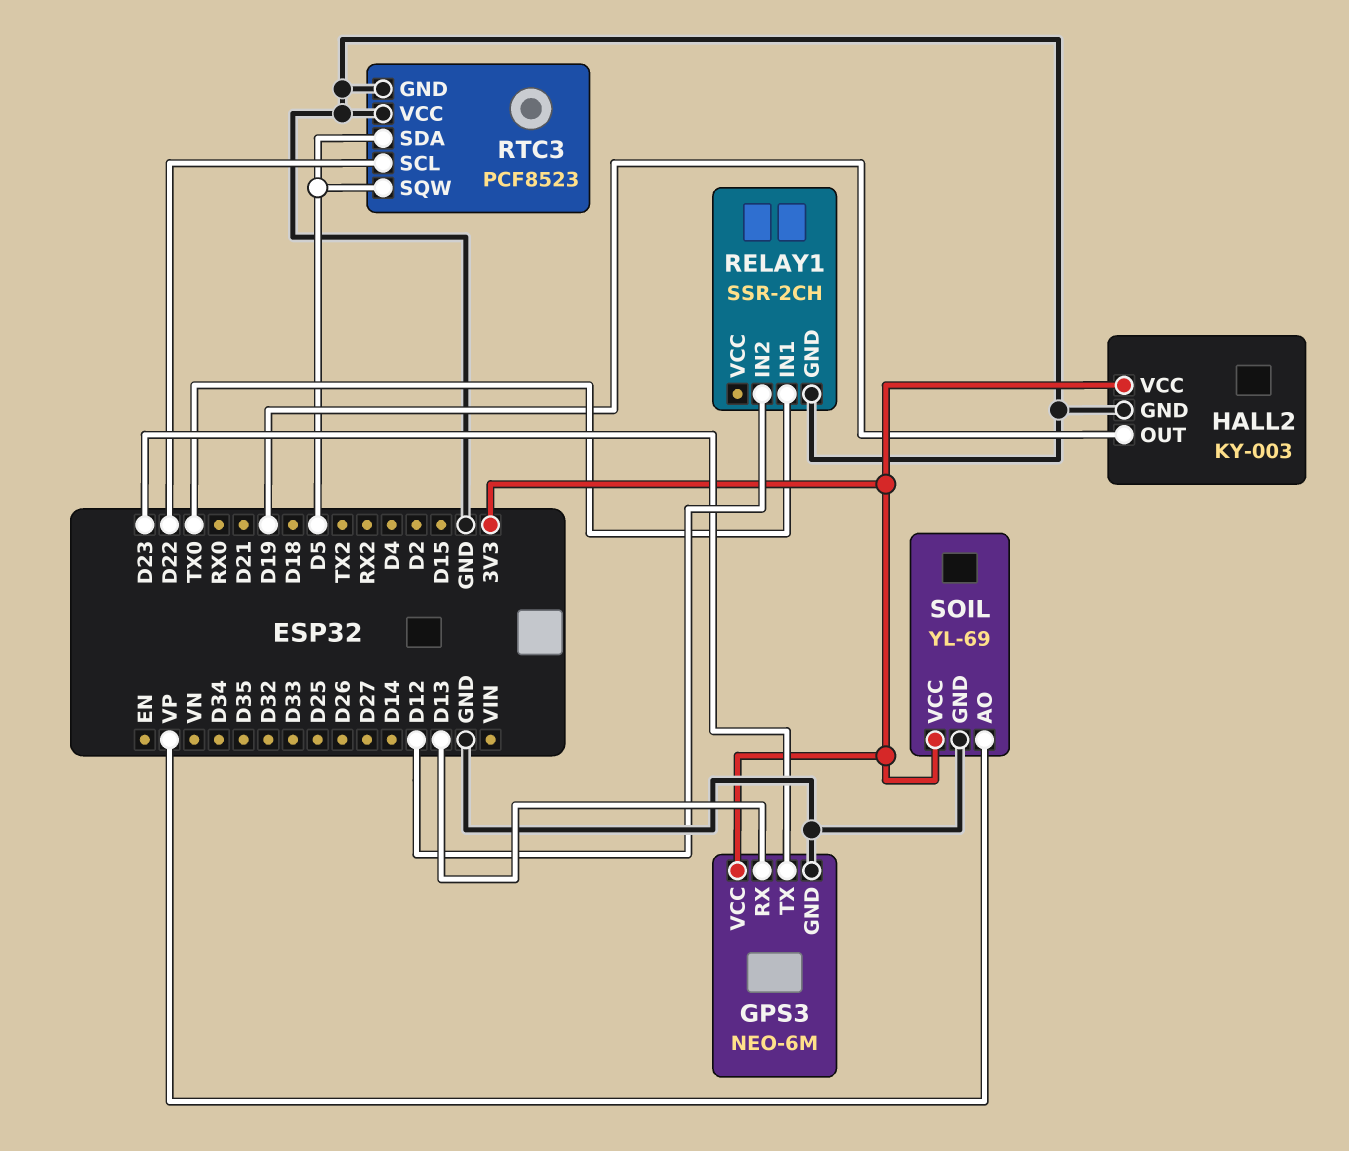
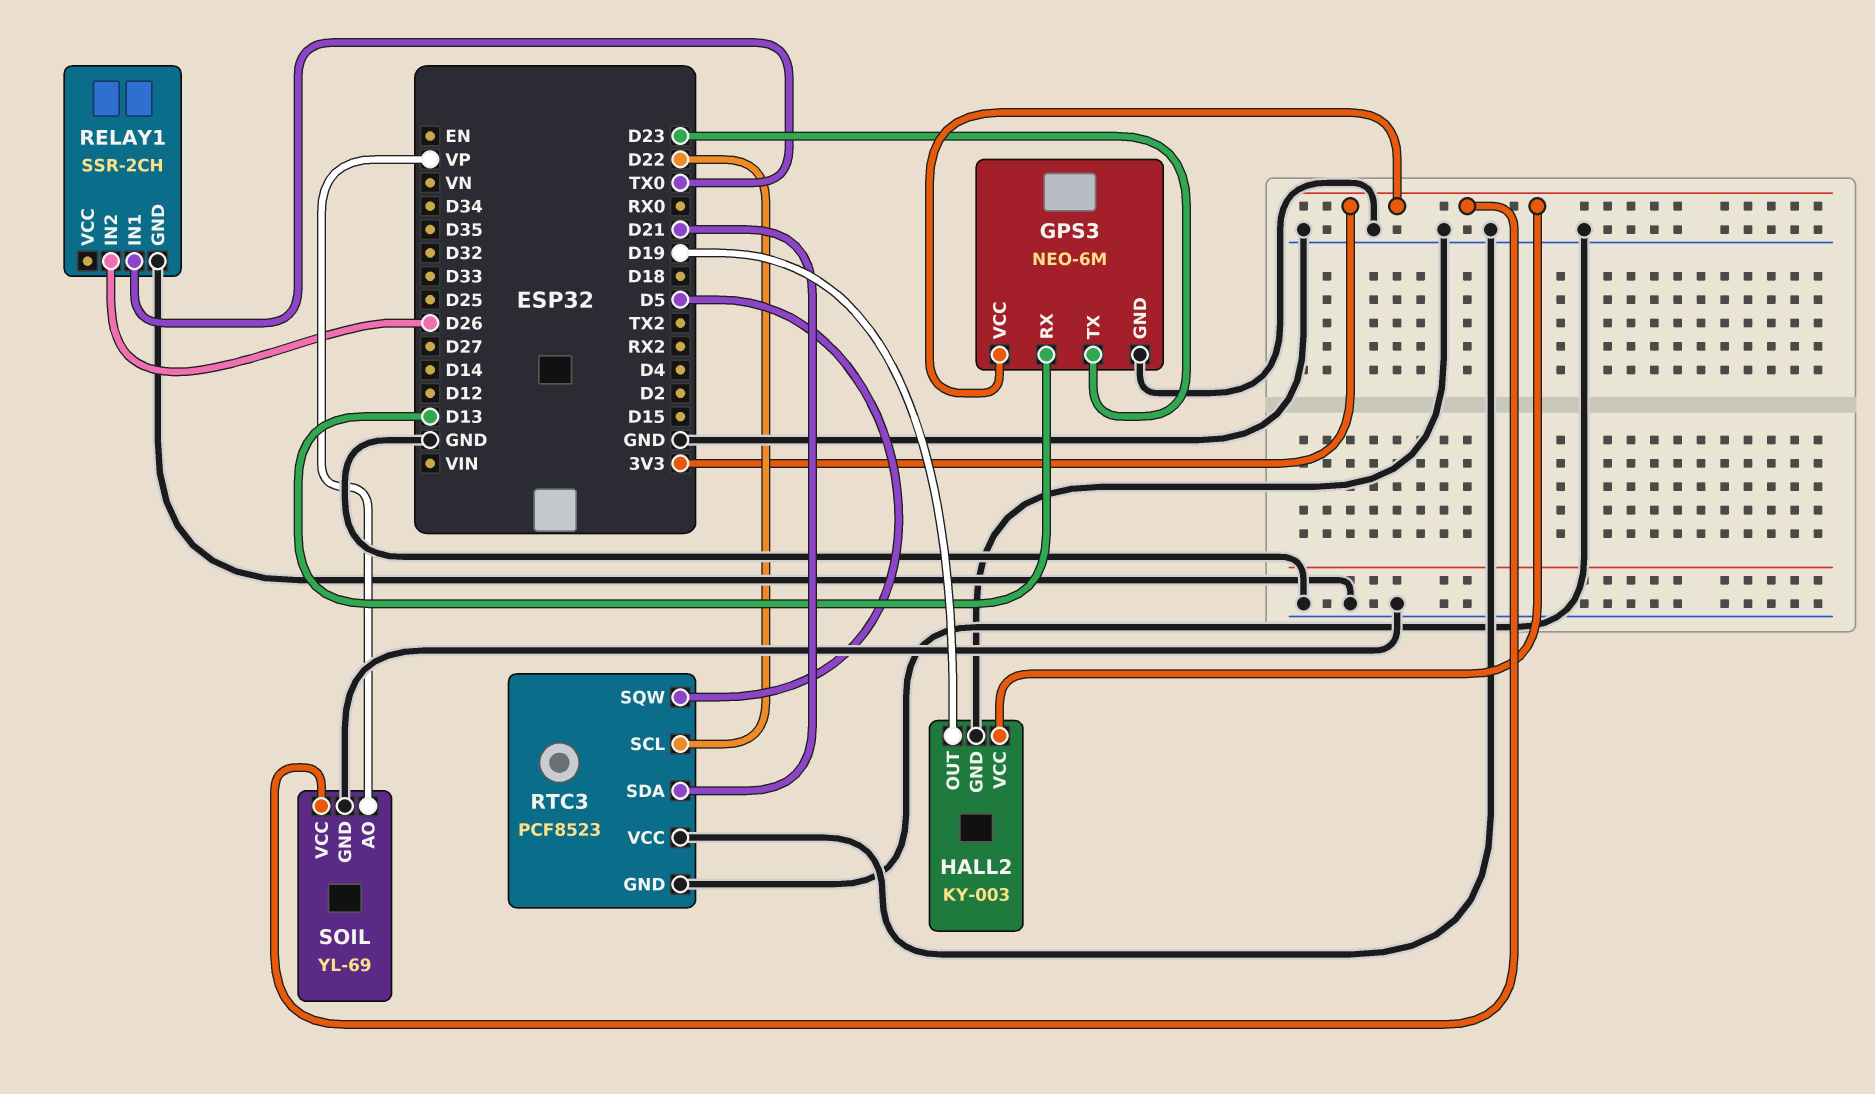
RELAY1 pin IN2: D12 -> D26
RTC3 pin SDA: D5 -> D21

